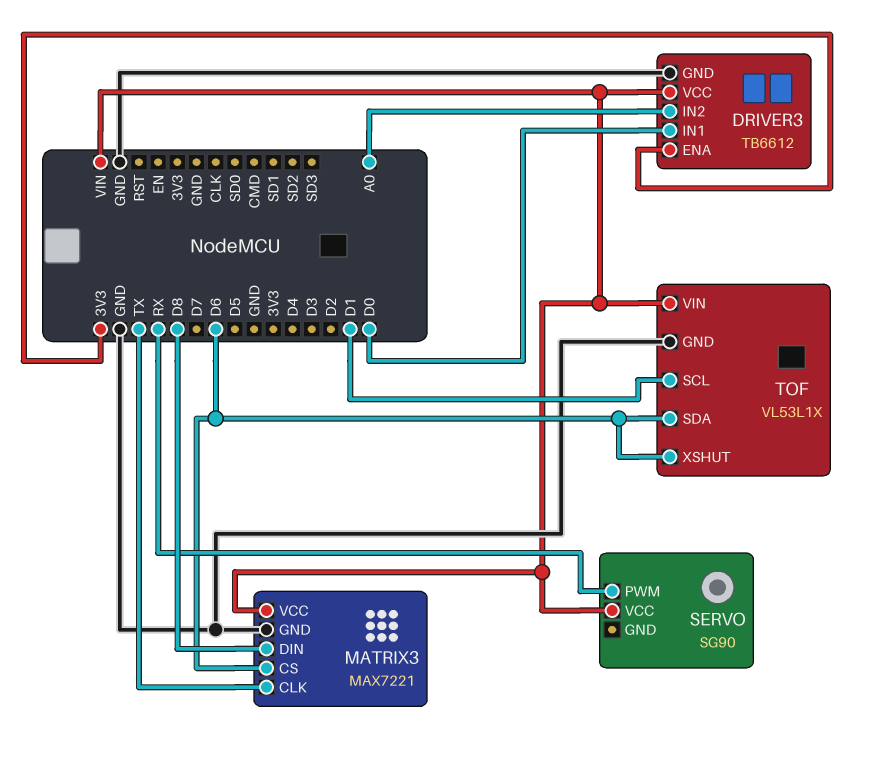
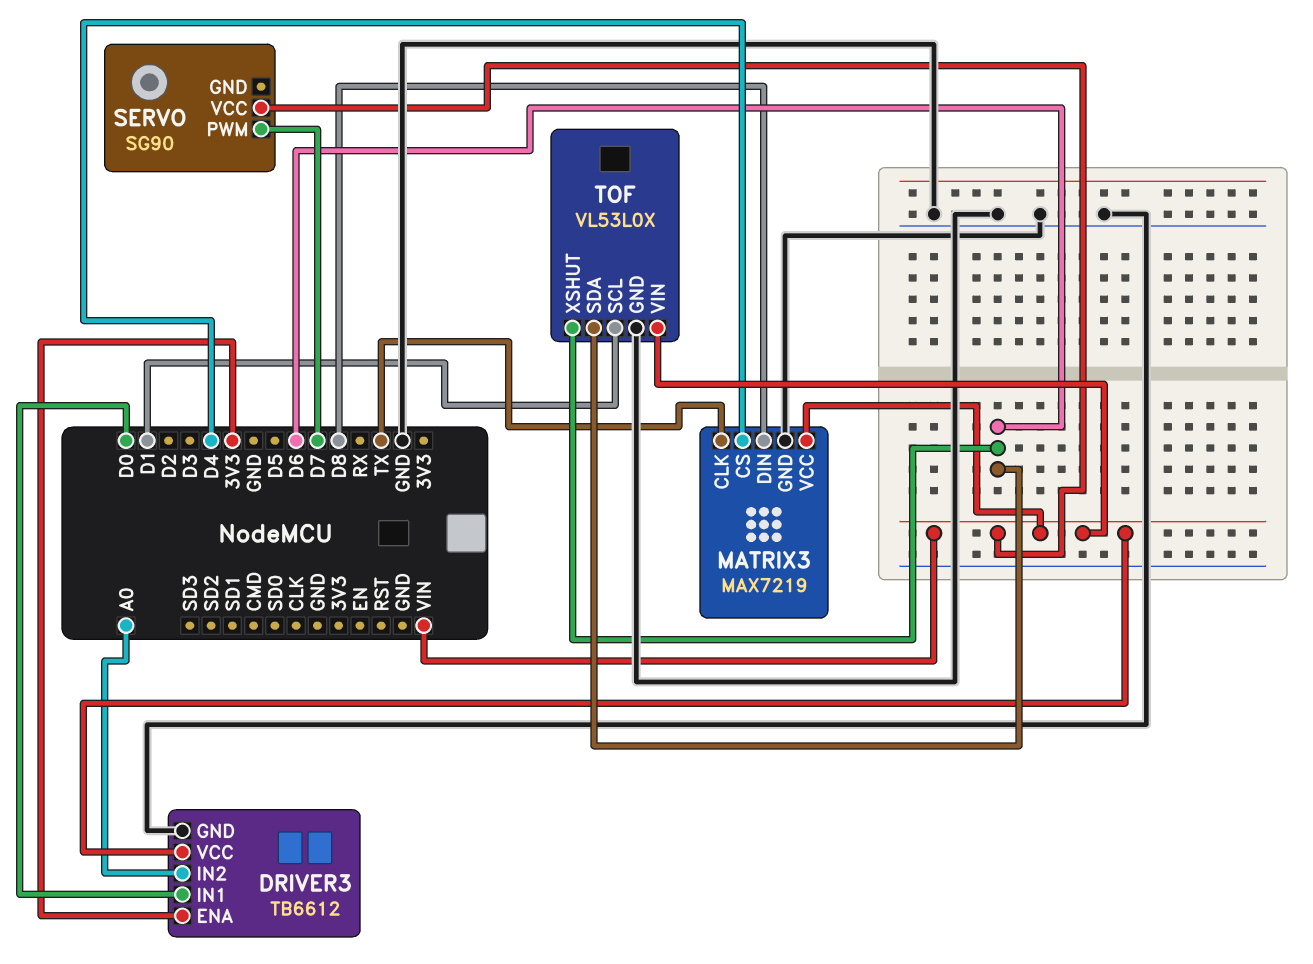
MATRIX3: MAX7221 -> MAX7219
MATRIX3 pin CS: D6 -> D4
SERVO pin PWM: RX -> D7
TOF: VL53L1X -> VL53L0X

